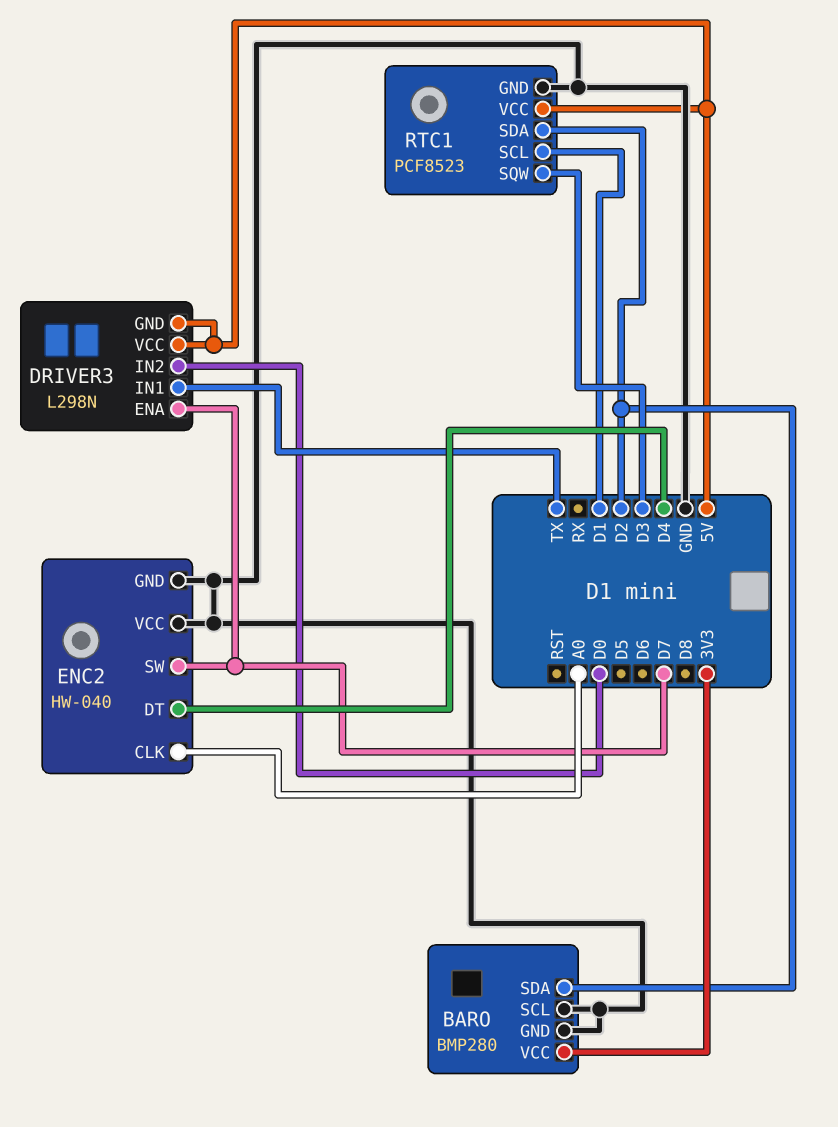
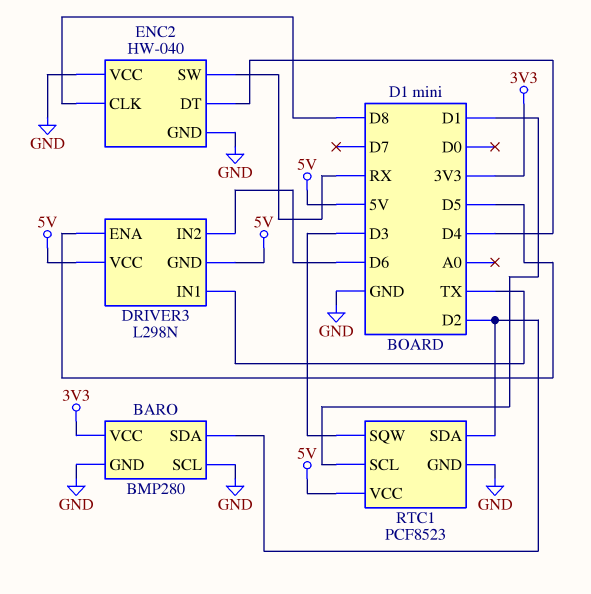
DRIVER3 pin ENA: D7 -> D5
DRIVER3 pin IN2: D0 -> D6
ENC2 pin CLK: A0 -> D8
ENC2 pin SW: D7 -> RX

